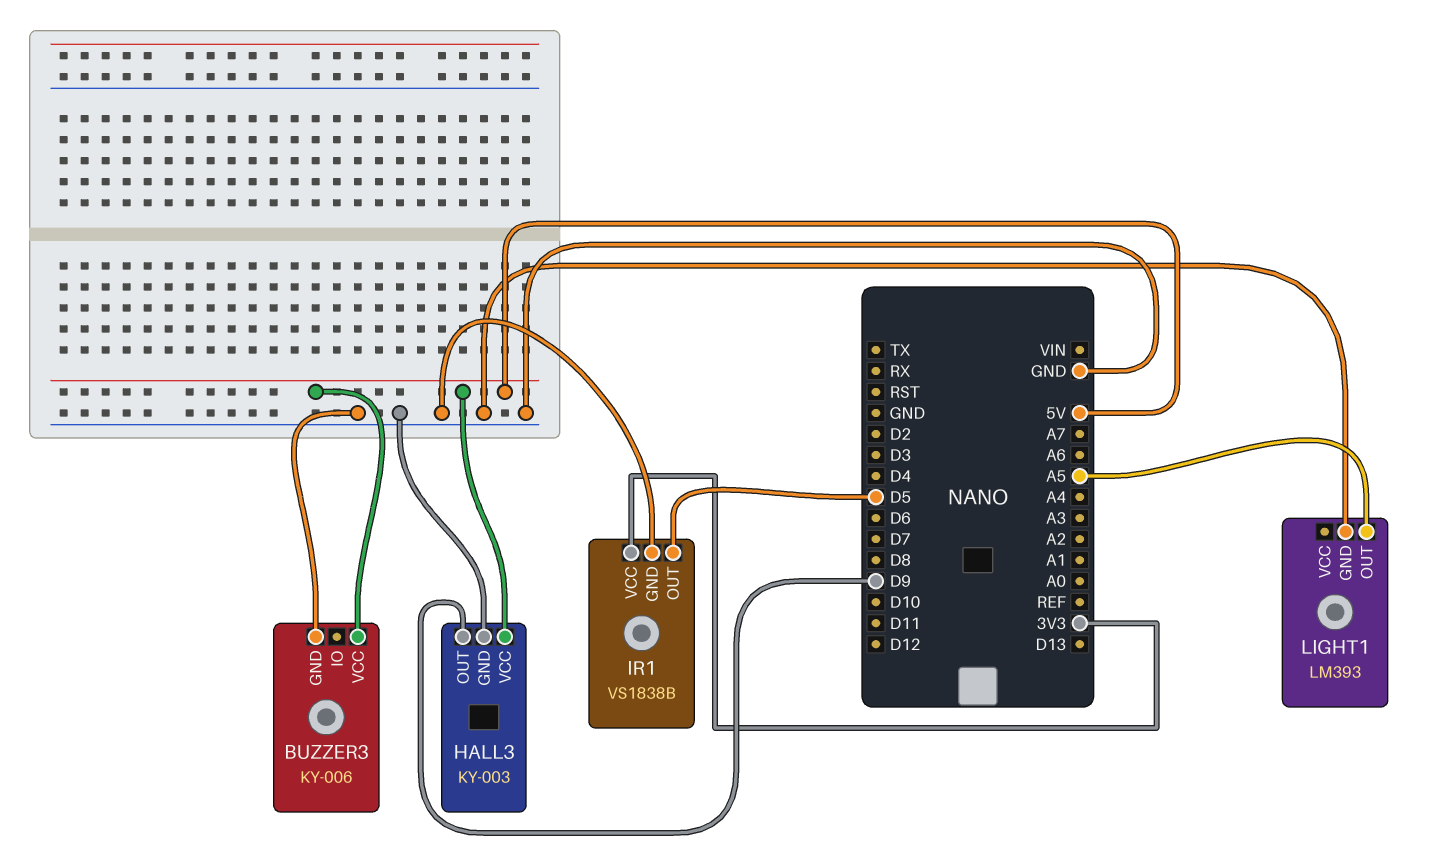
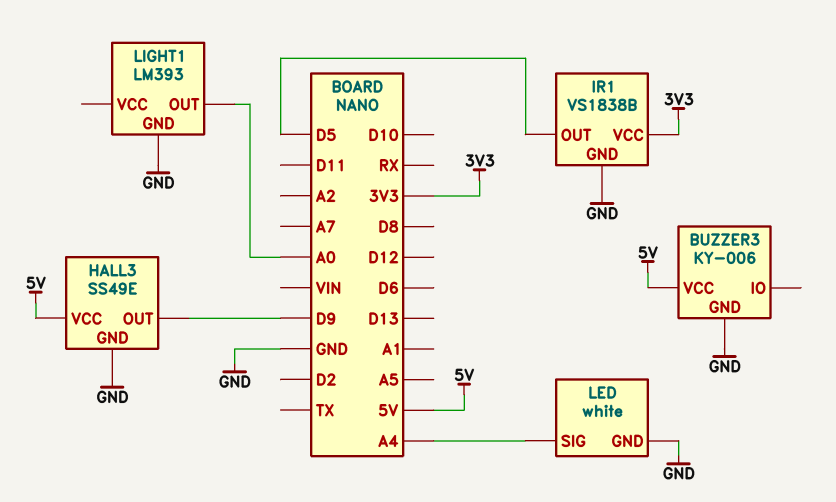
HALL3: KY-003 -> SS49E
LED: none -> white
LED pin GND: none -> GND
LED pin SIG: none -> A4
LIGHT1 pin OUT: A5 -> A0

